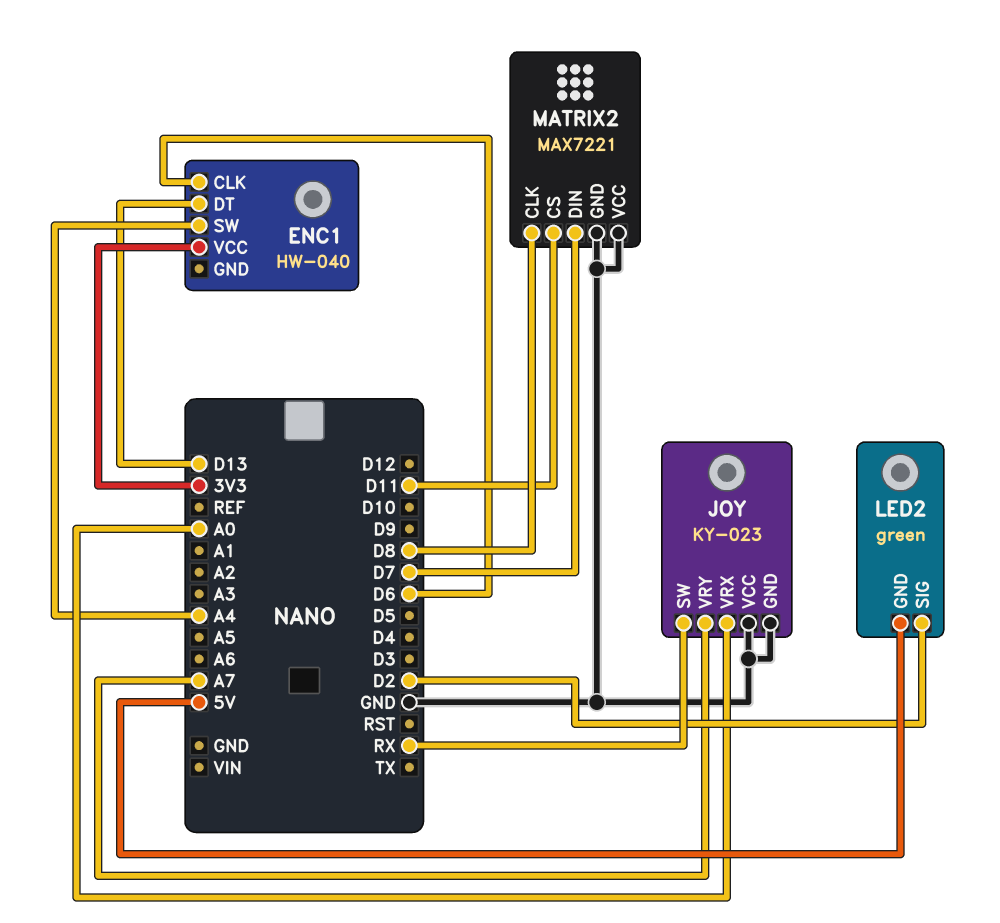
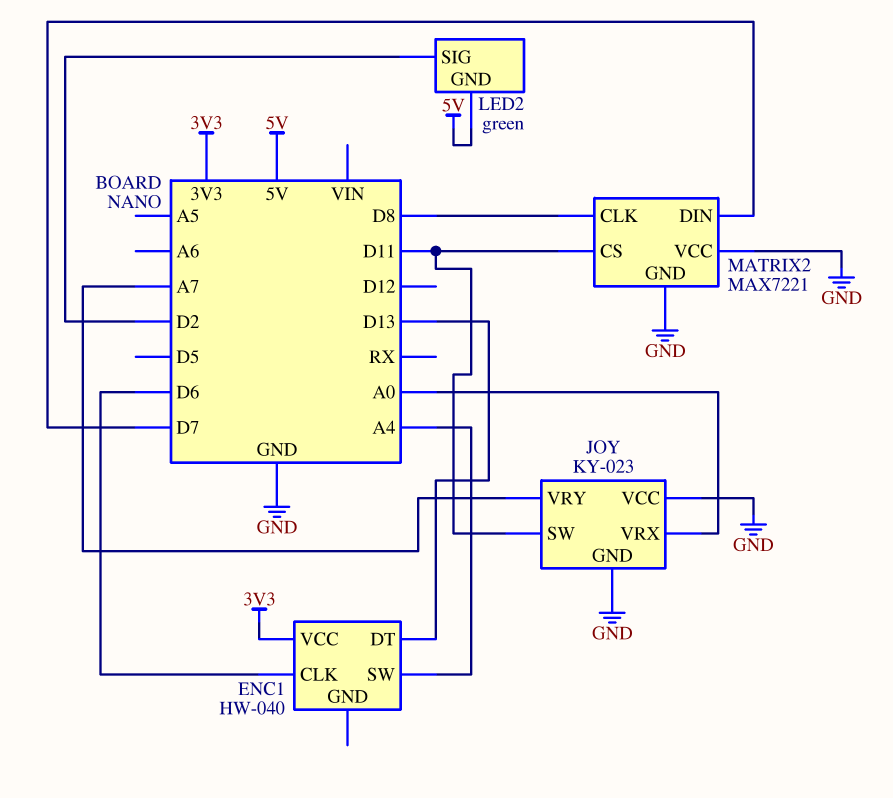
JOY pin SW: RX -> D11

